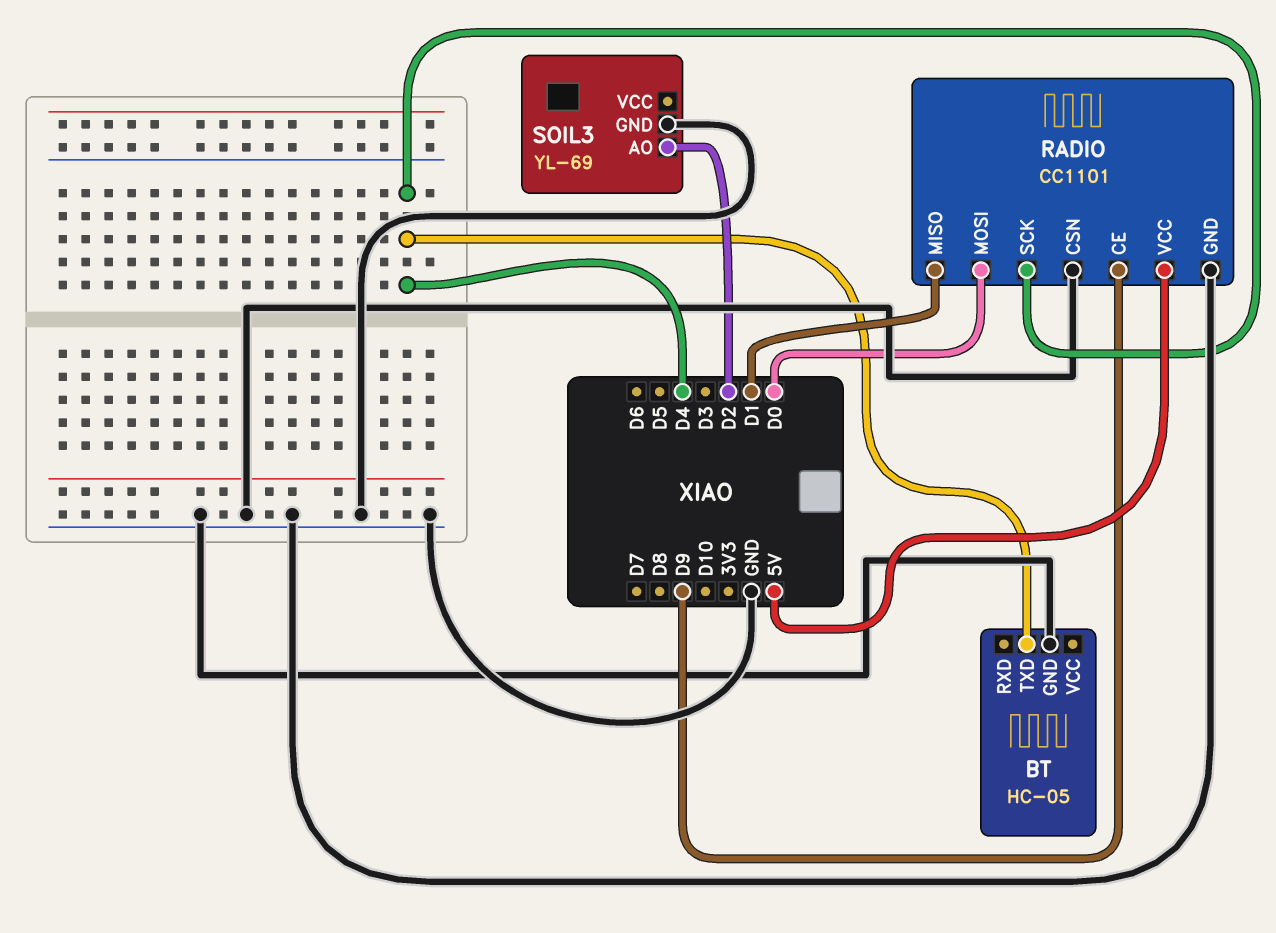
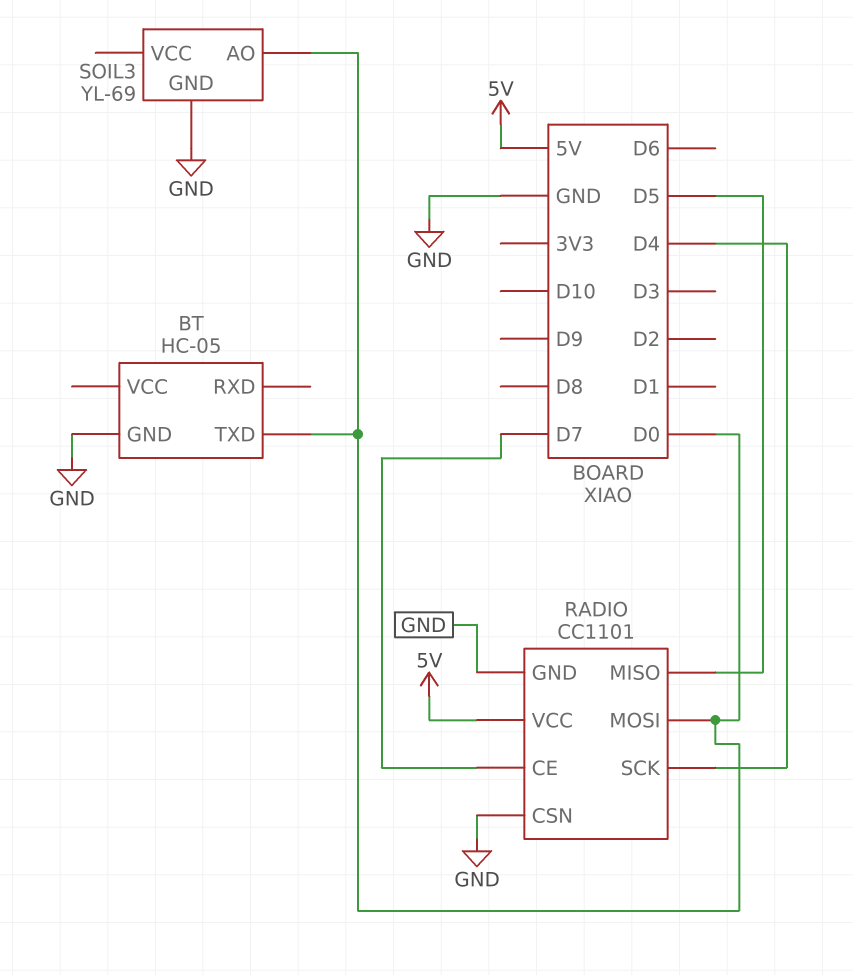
BT pin TXD: D4 -> D0
RADIO pin CE: D9 -> D7
RADIO pin MISO: D1 -> D5
SOIL3 pin AO: D2 -> D0

